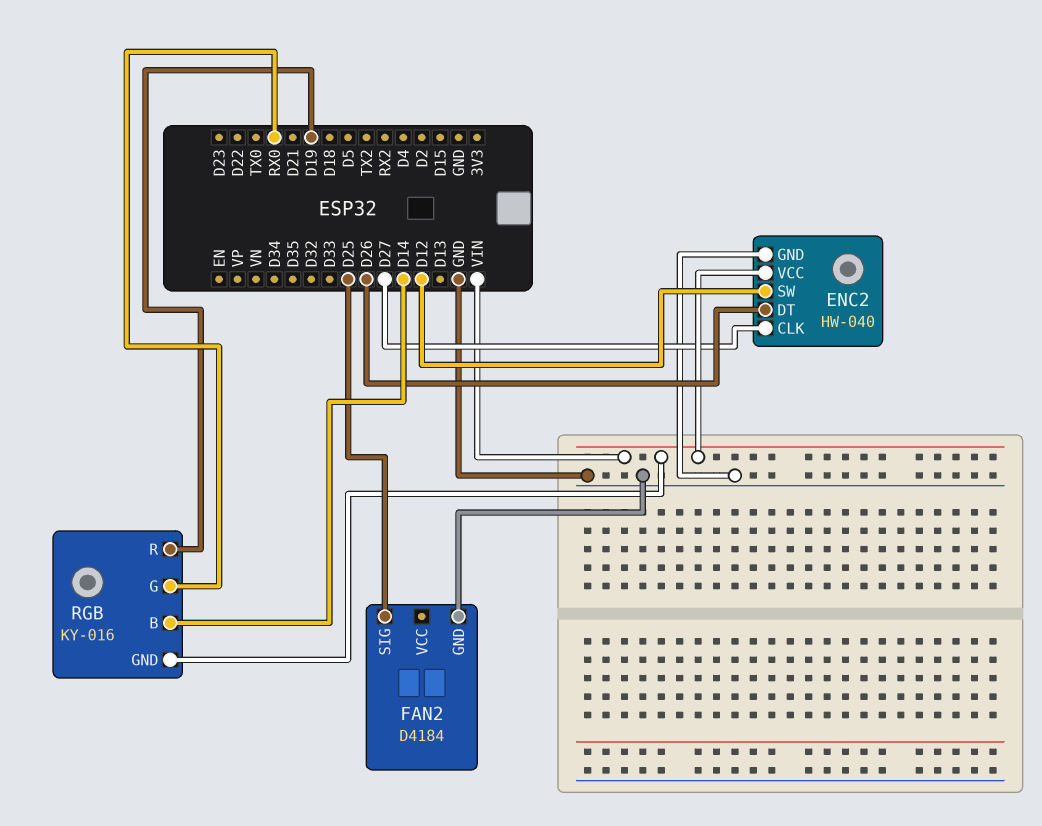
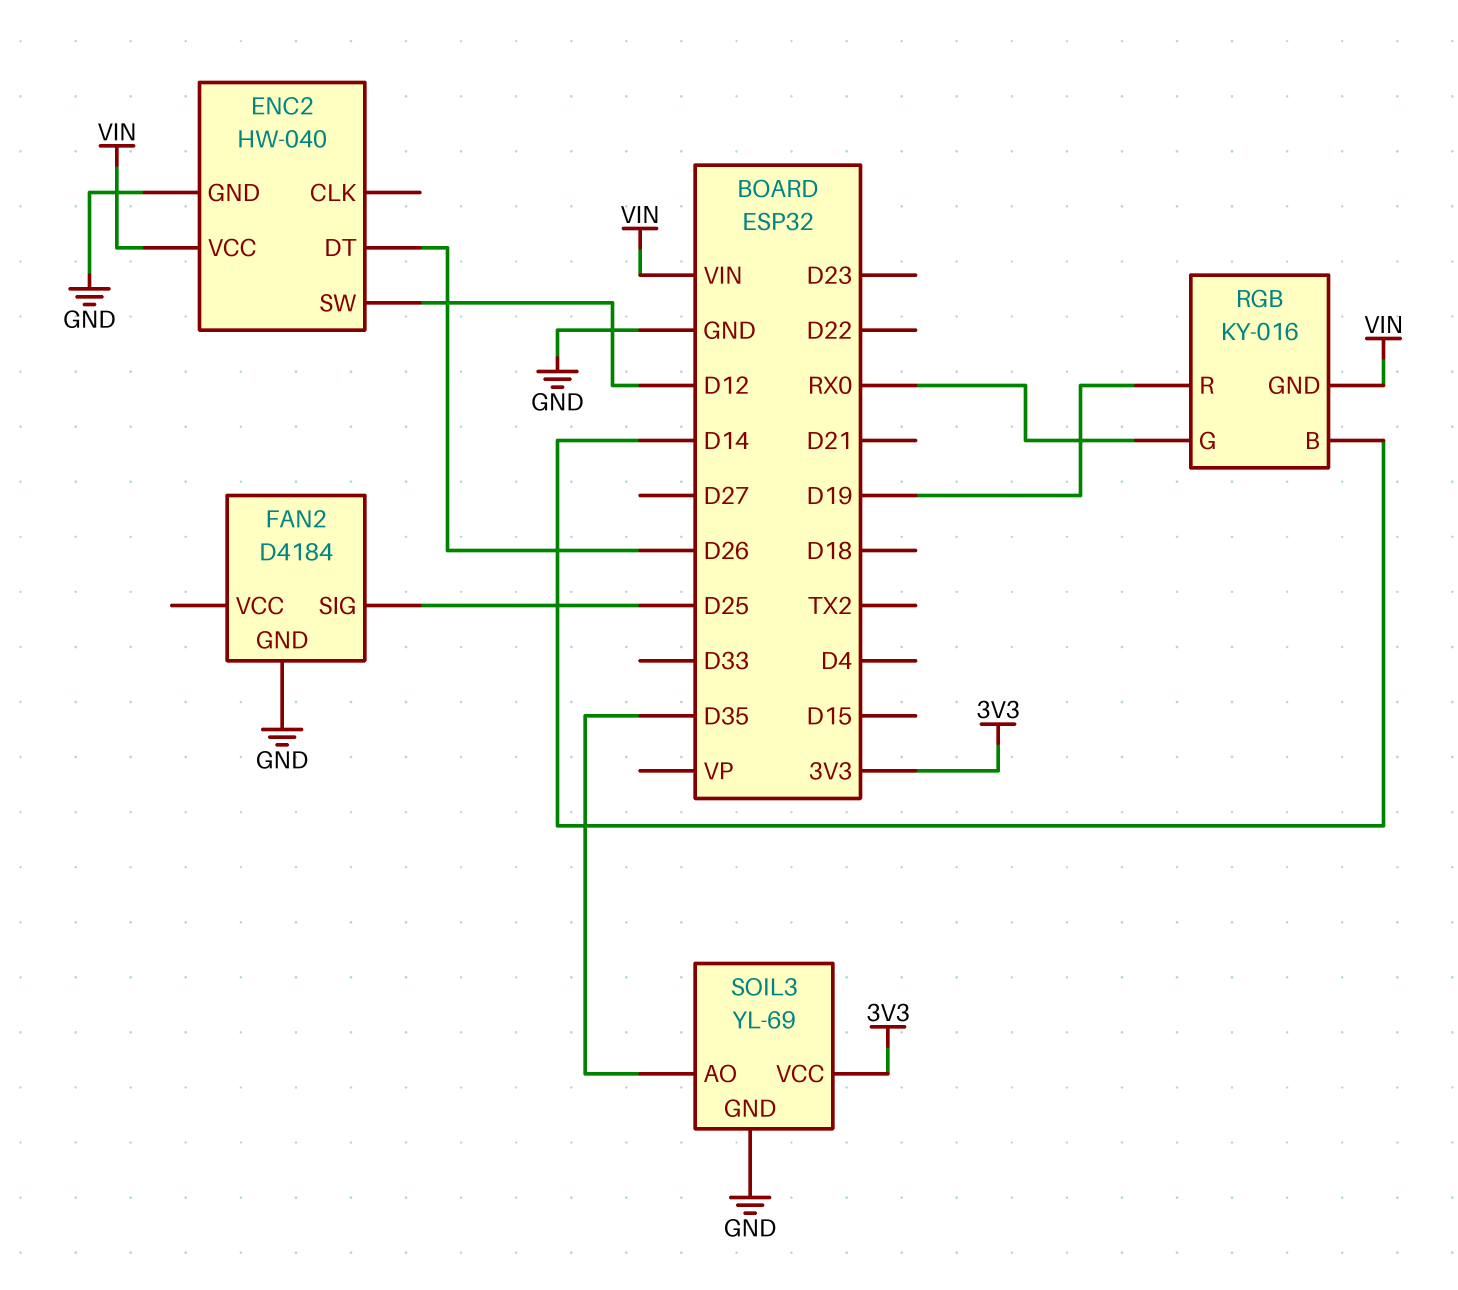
ENC2 pin CLK: D27 -> none
SOIL3: none -> YL-69
SOIL3 pin AO: none -> D35
SOIL3 pin GND: none -> GND
SOIL3 pin VCC: none -> 3V3

